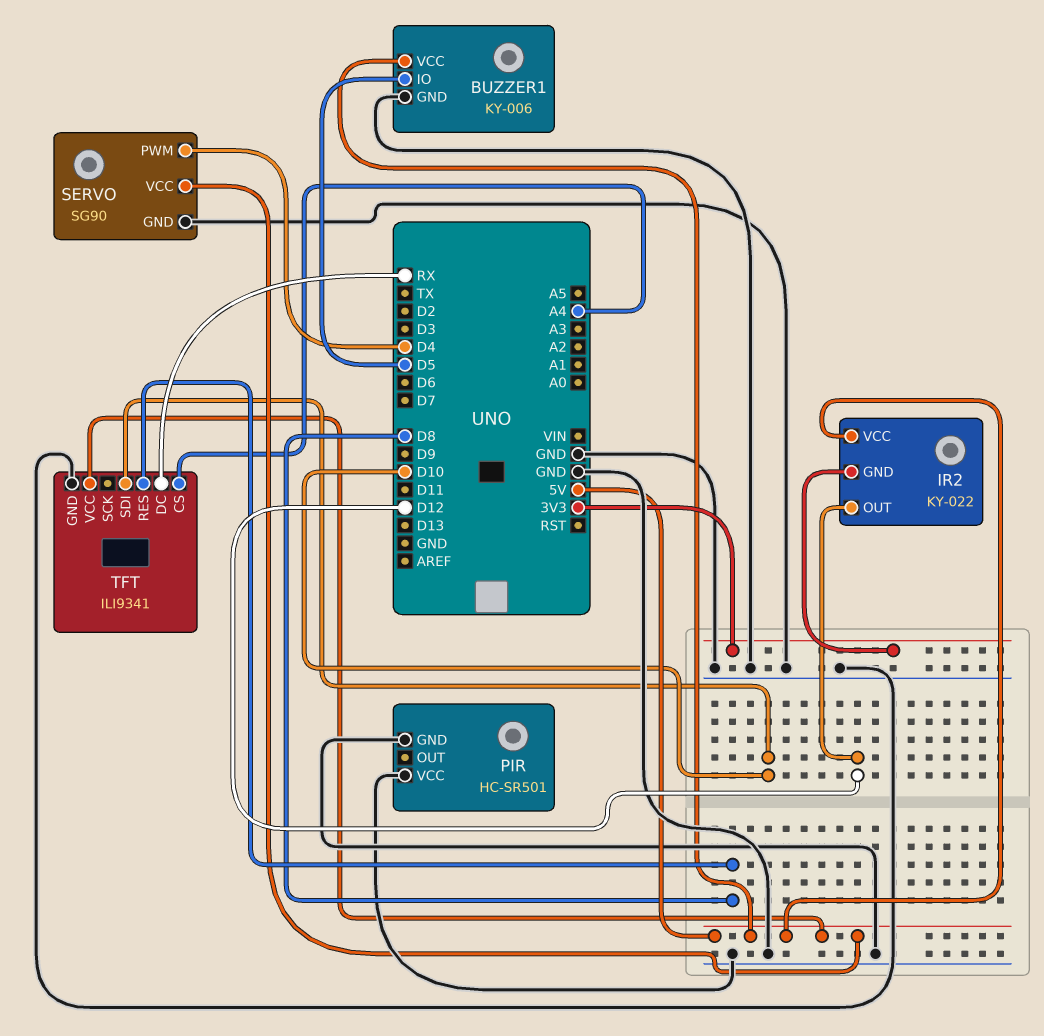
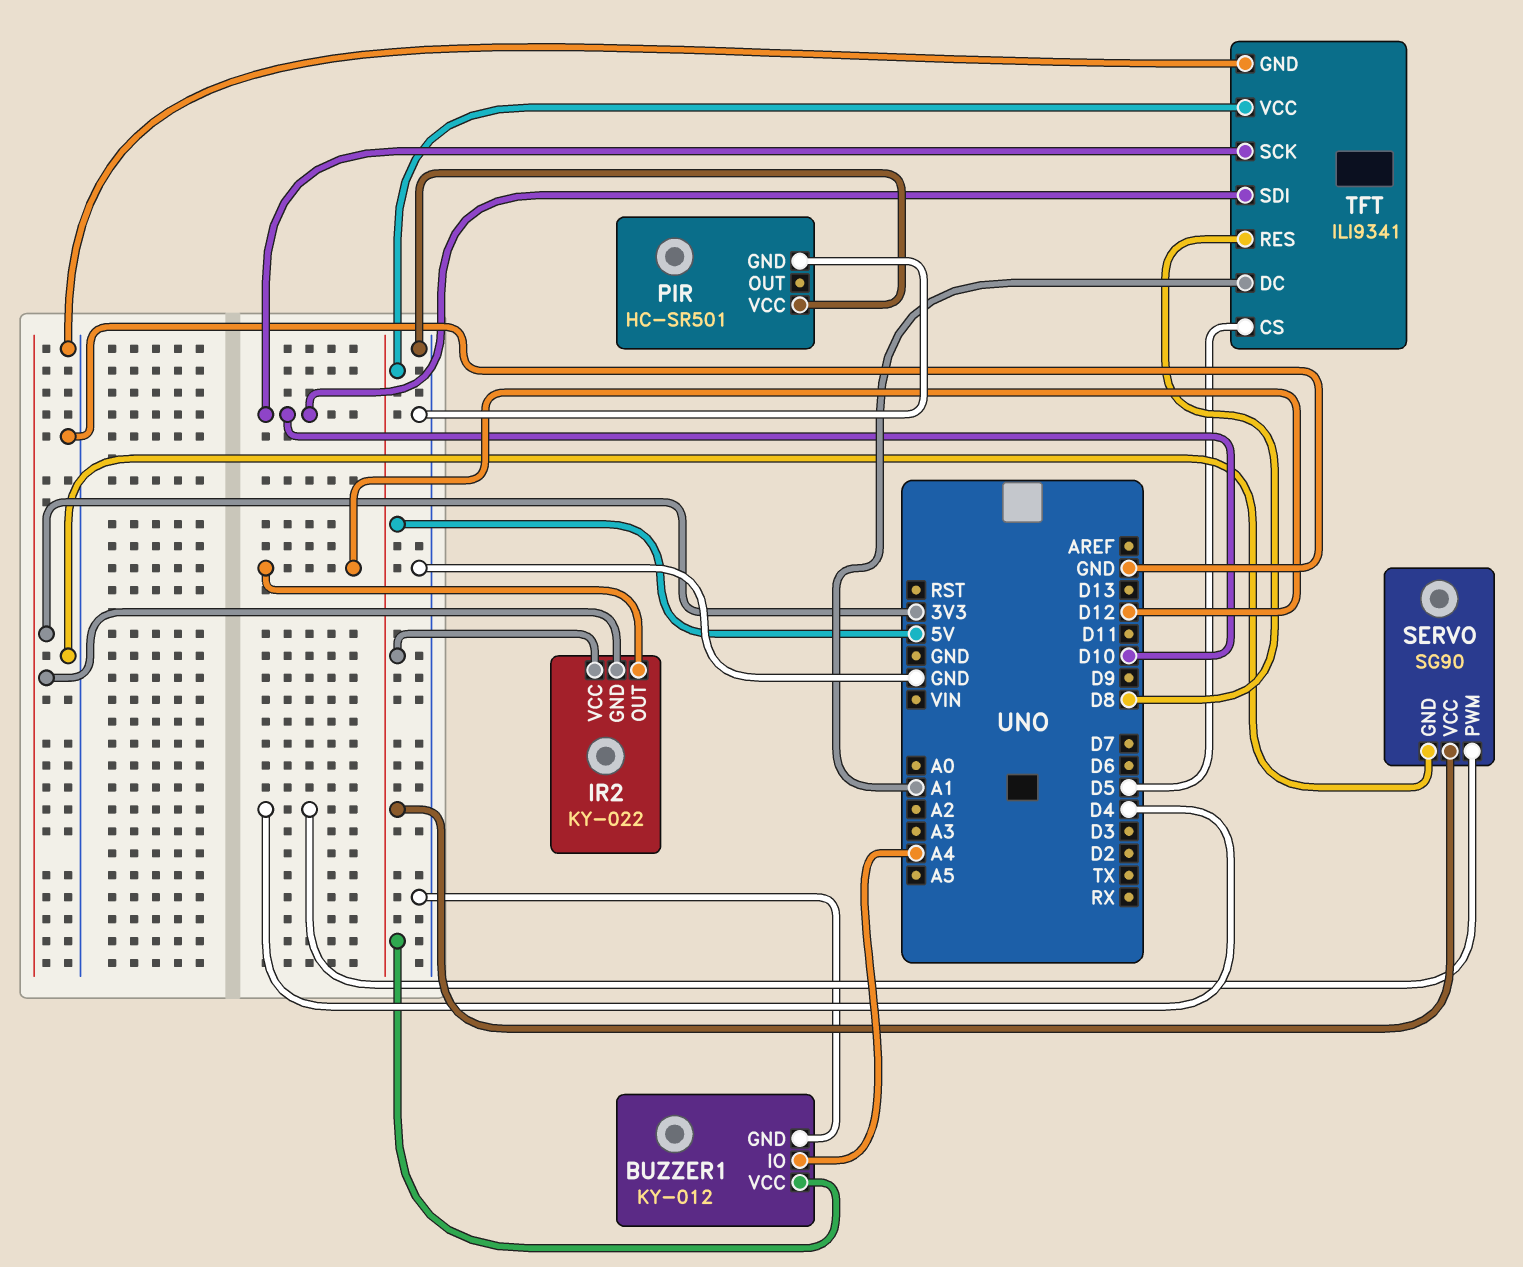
BUZZER1: KY-006 -> KY-012
BUZZER1 pin IO: D5 -> A4
TFT pin CS: A4 -> D5
TFT pin DC: RX -> A1
TFT pin SCK: none -> D10

